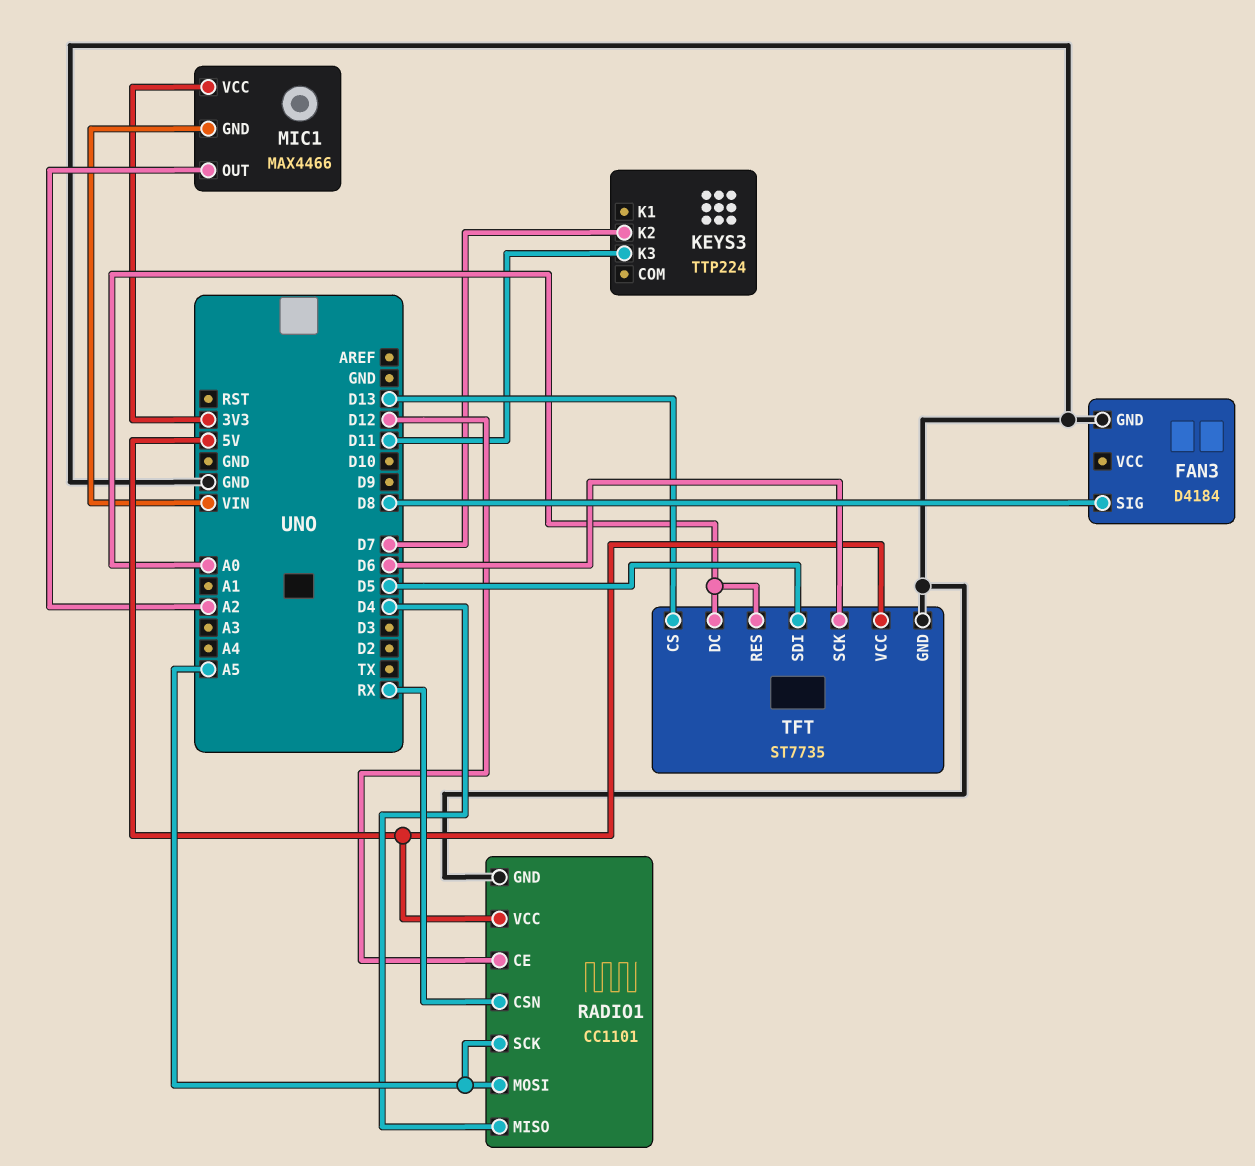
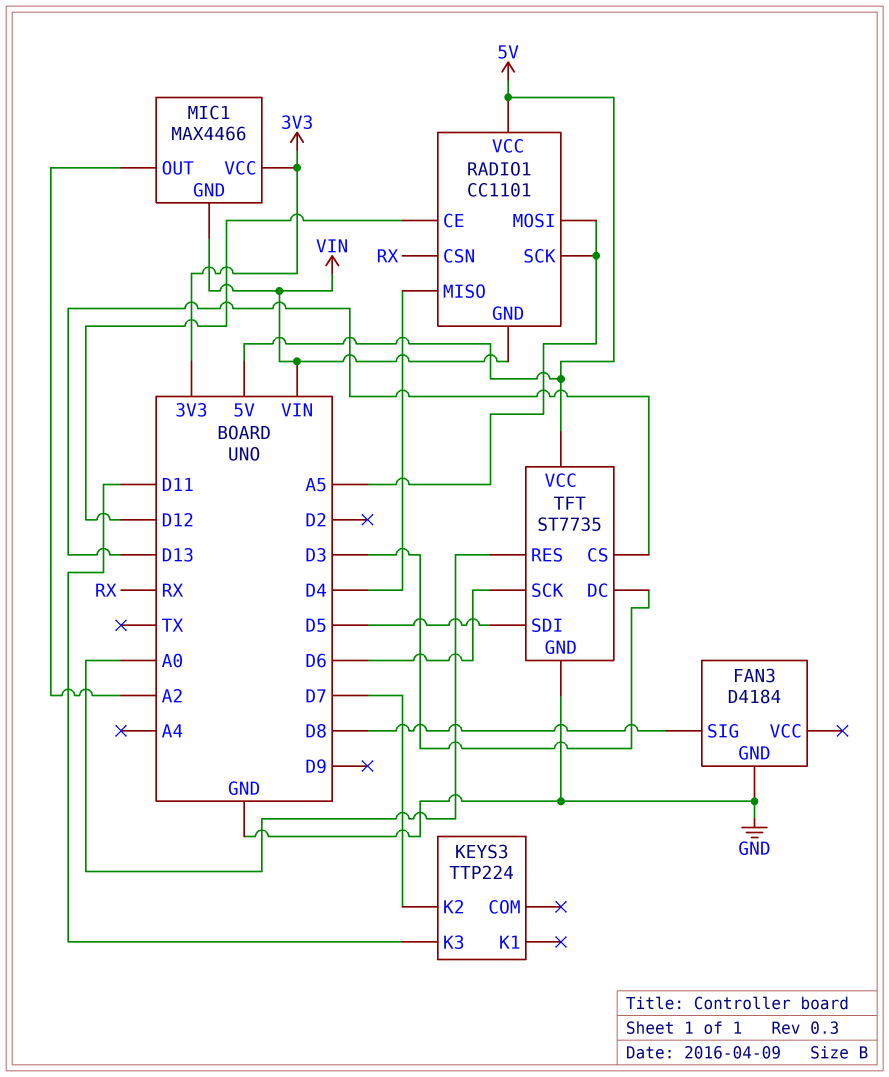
RADIO1 pin GND: GND -> VIN
TFT pin DC: A0 -> D3

